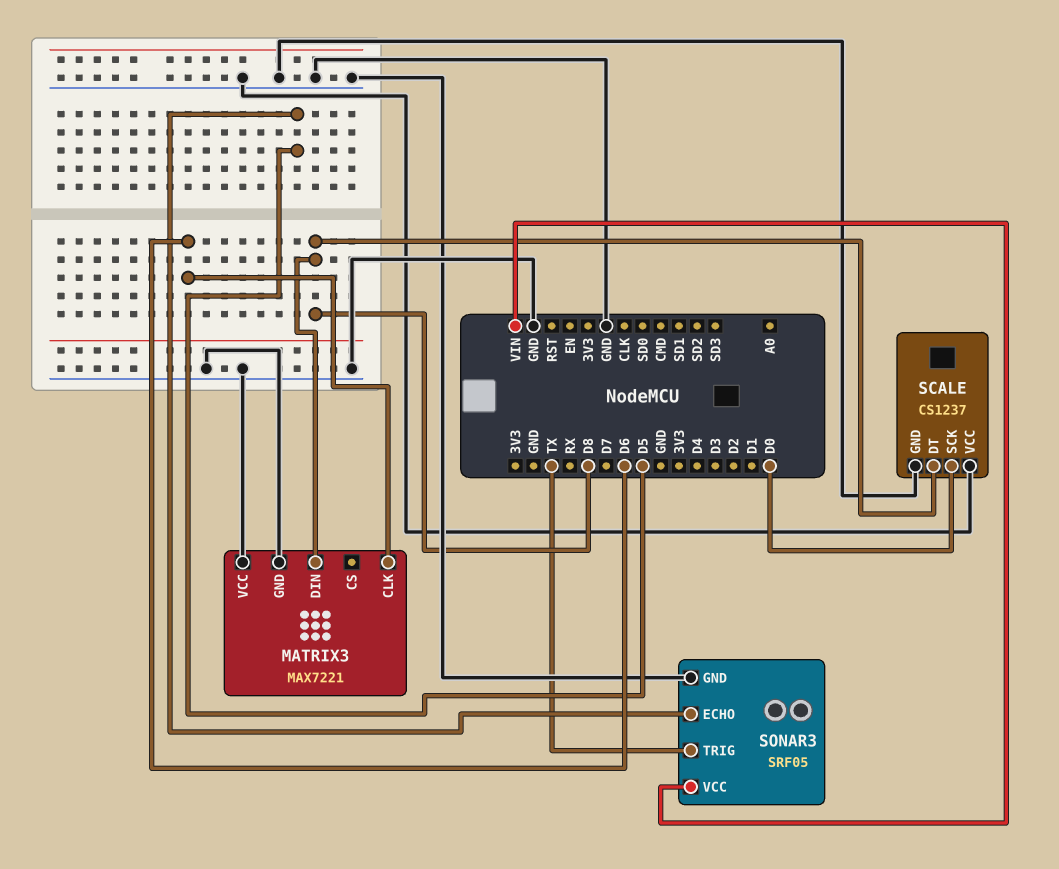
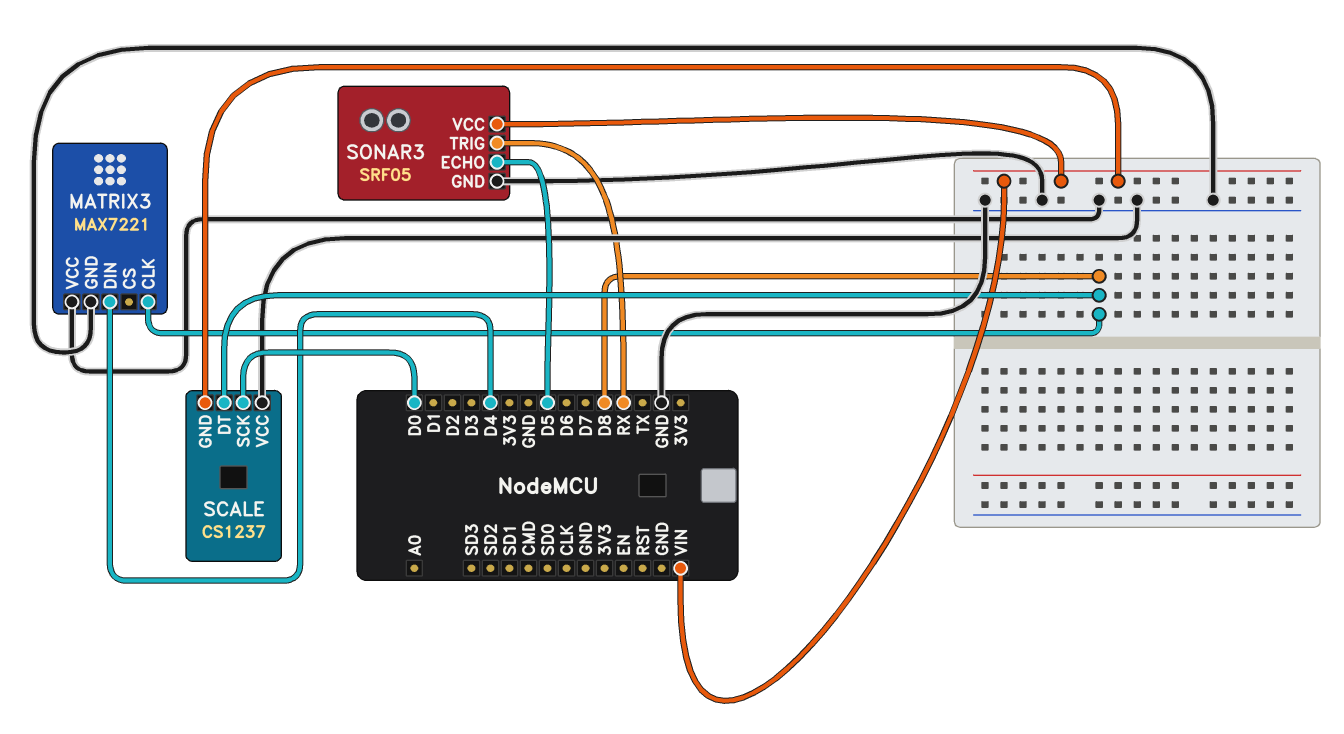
MATRIX3 pin CLK: D6 -> D8
MATRIX3 pin DIN: D8 -> D4
SCALE pin GND: GND -> VIN
SONAR3 pin TRIG: TX -> RX

